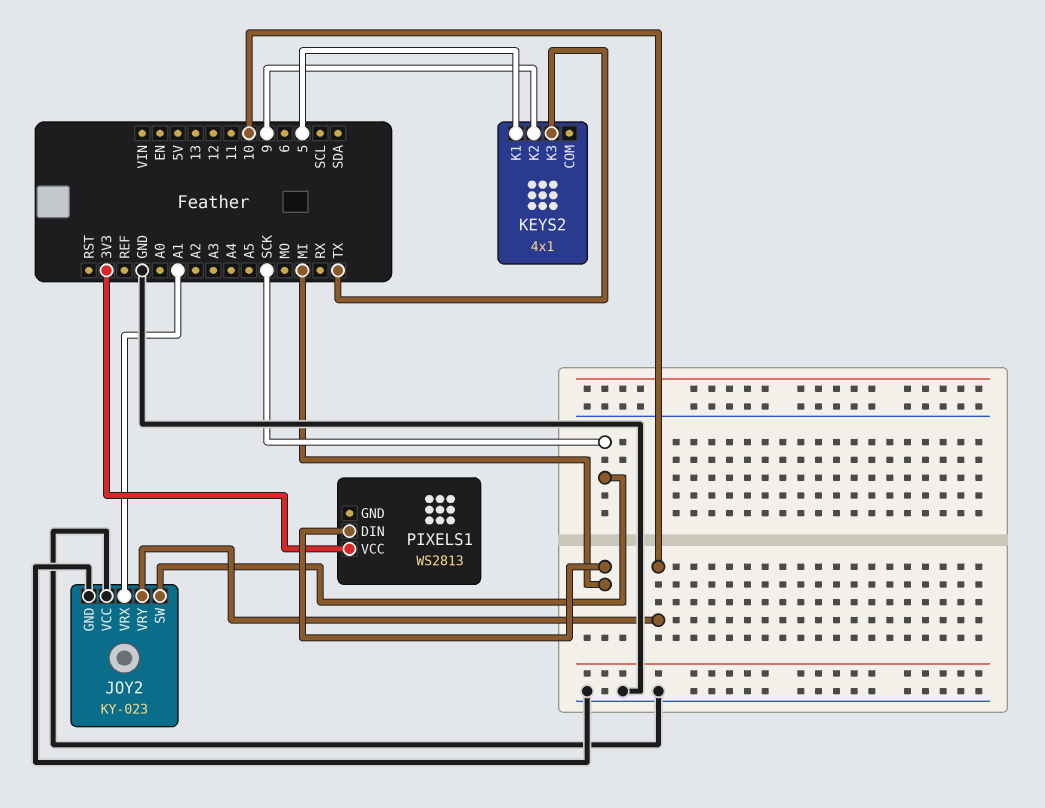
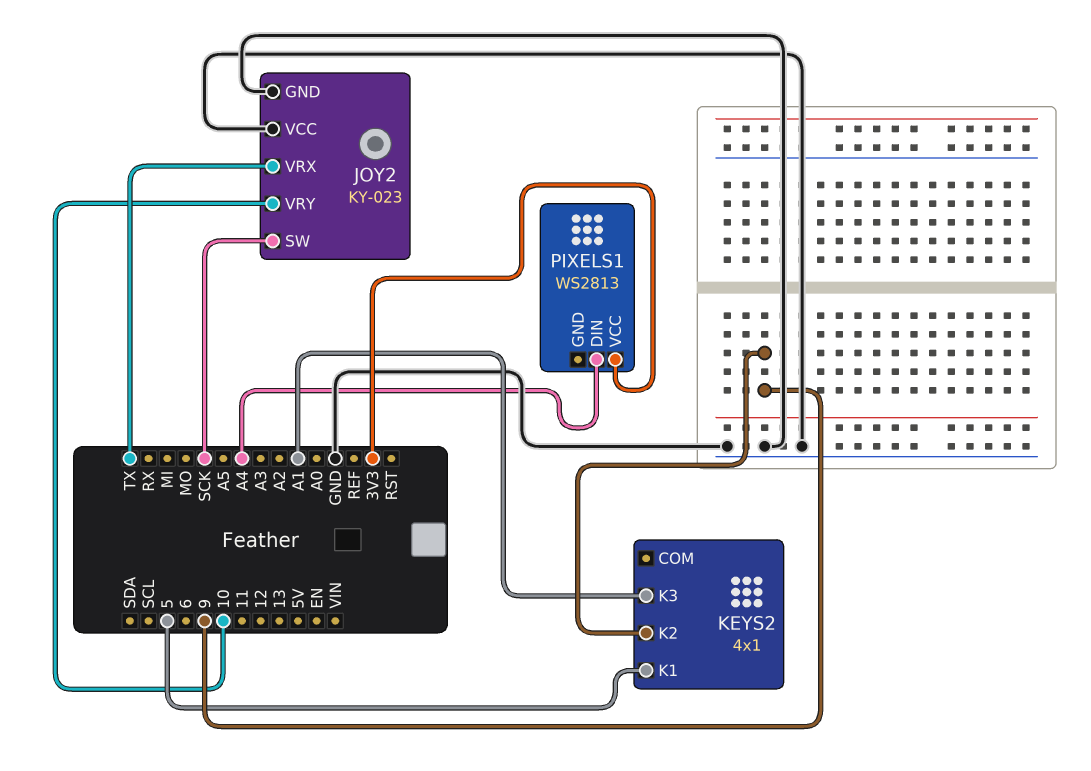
JOY2 pin VRX: A1 -> TX
KEYS2 pin K3: TX -> A1
PIXELS1 pin DIN: MI -> A4

